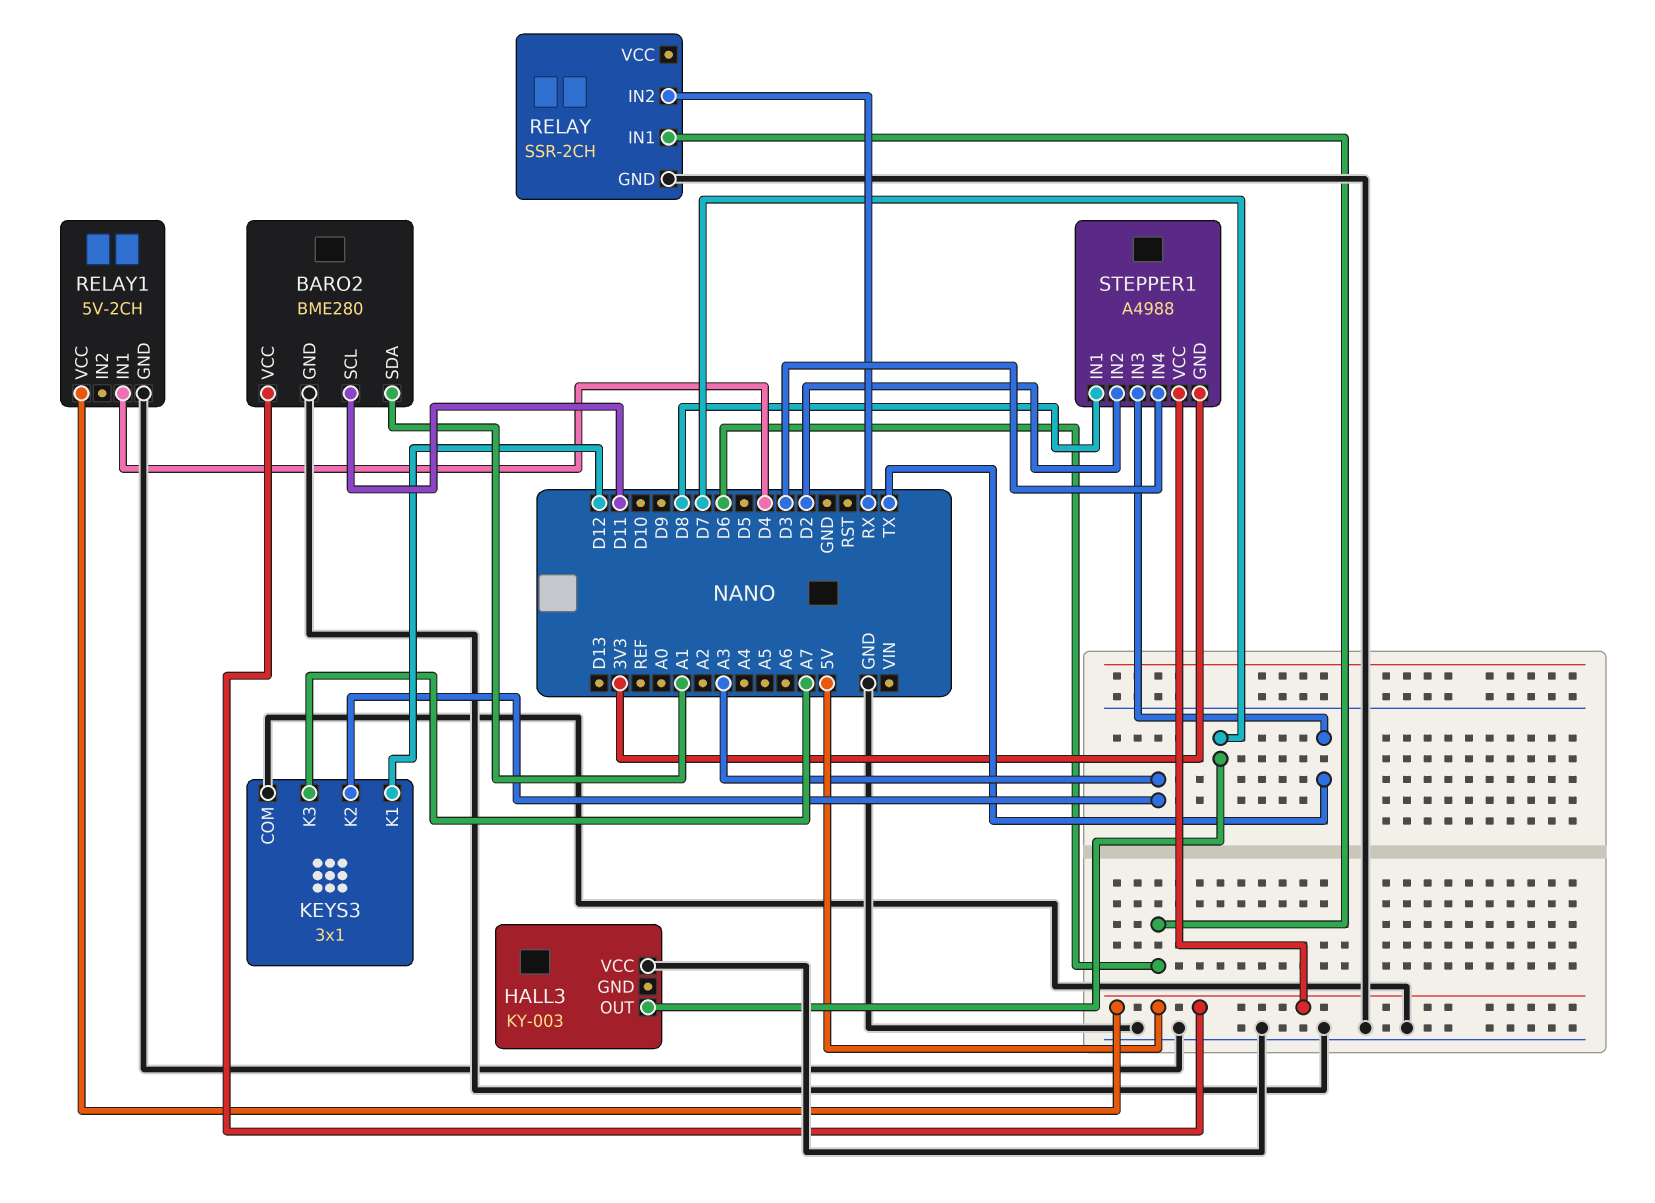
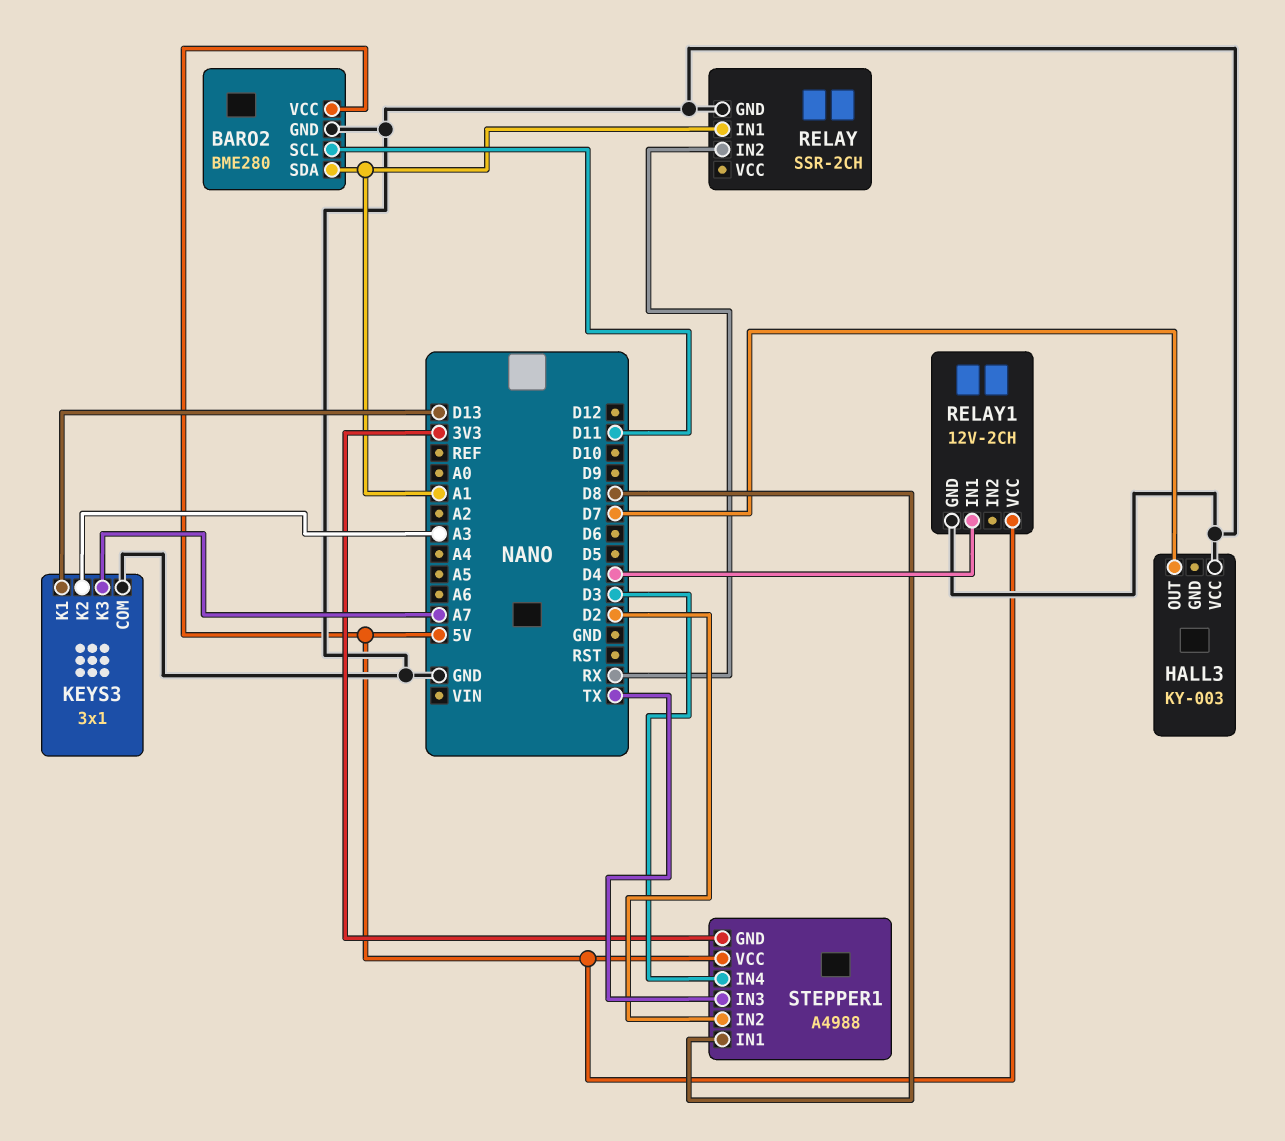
KEYS3 pin K1: D12 -> D13
RELAY pin IN1: D6 -> A1
RELAY1: 5V-2CH -> 12V-2CH

